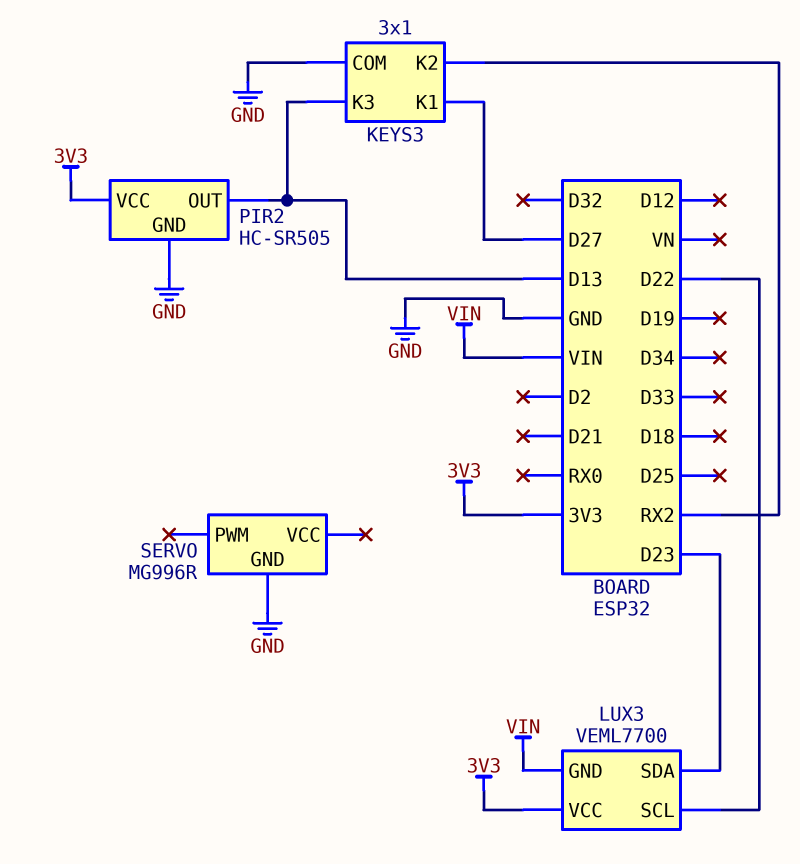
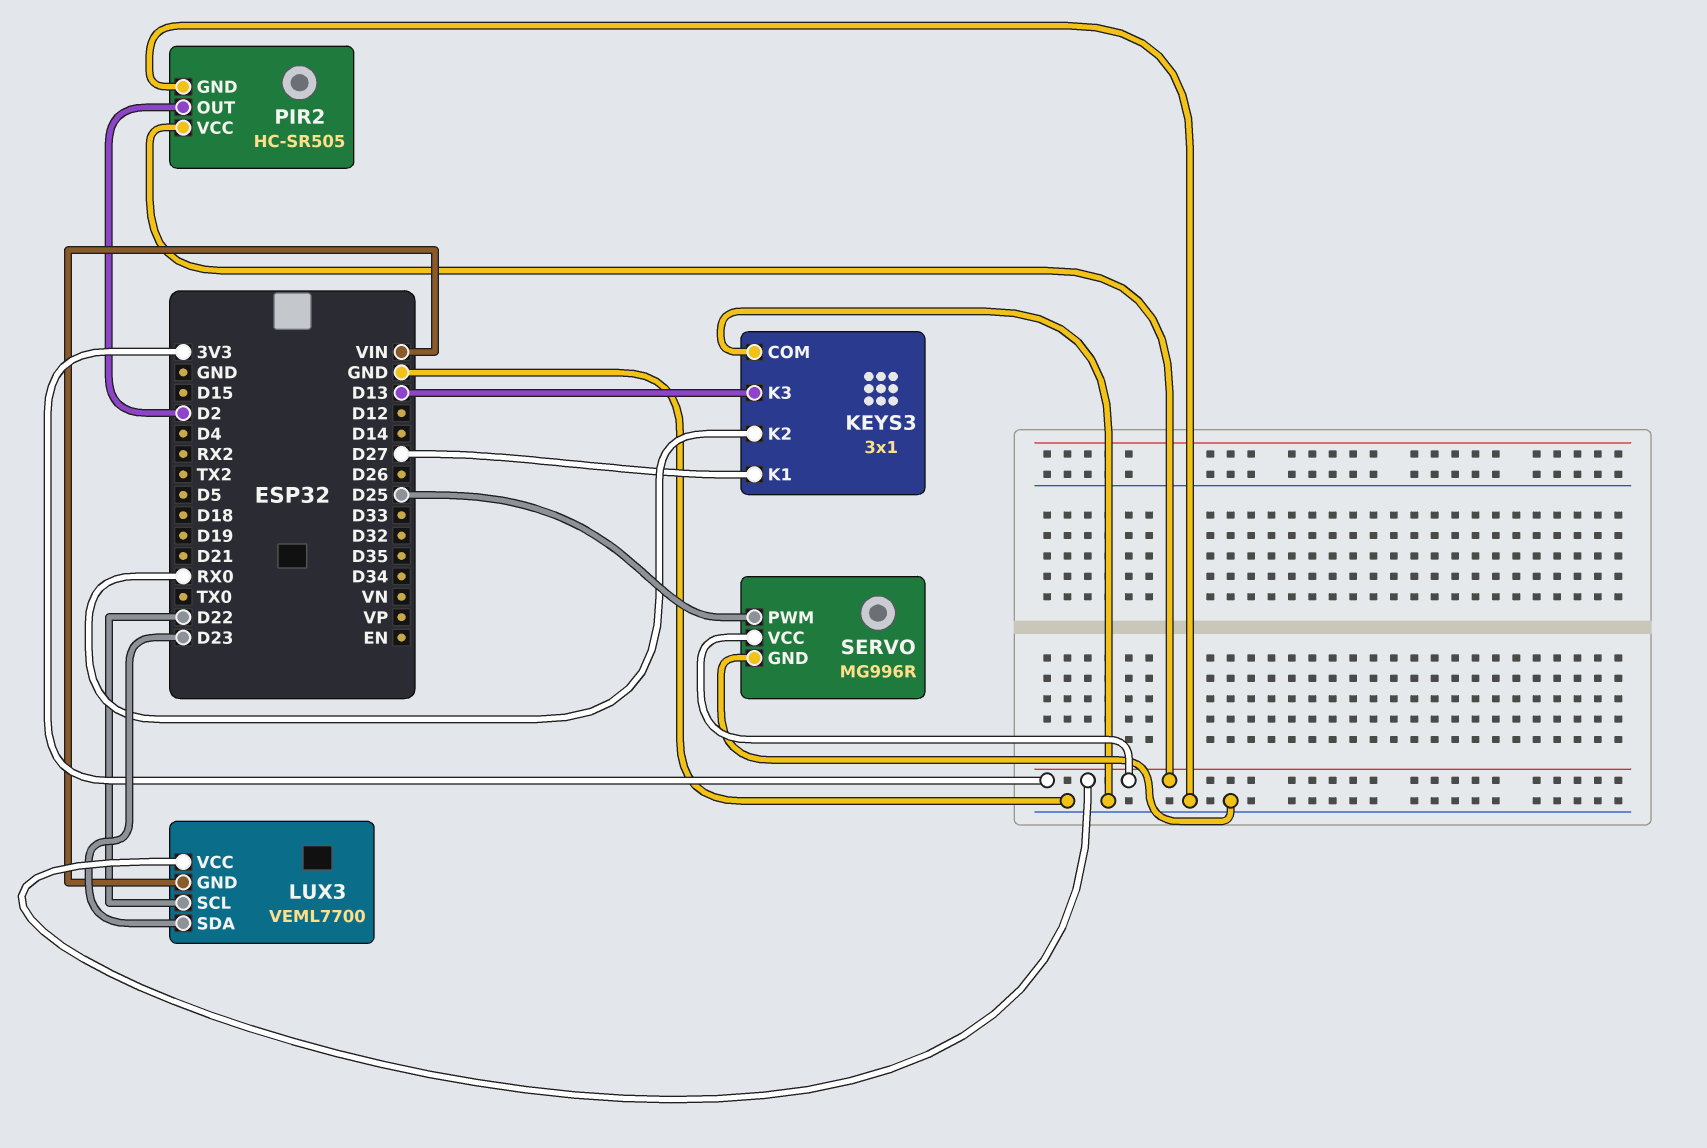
KEYS3 pin K2: RX2 -> RX0
PIR2 pin OUT: D13 -> D2
SERVO pin PWM: none -> D25
SERVO pin VCC: none -> 3V3

